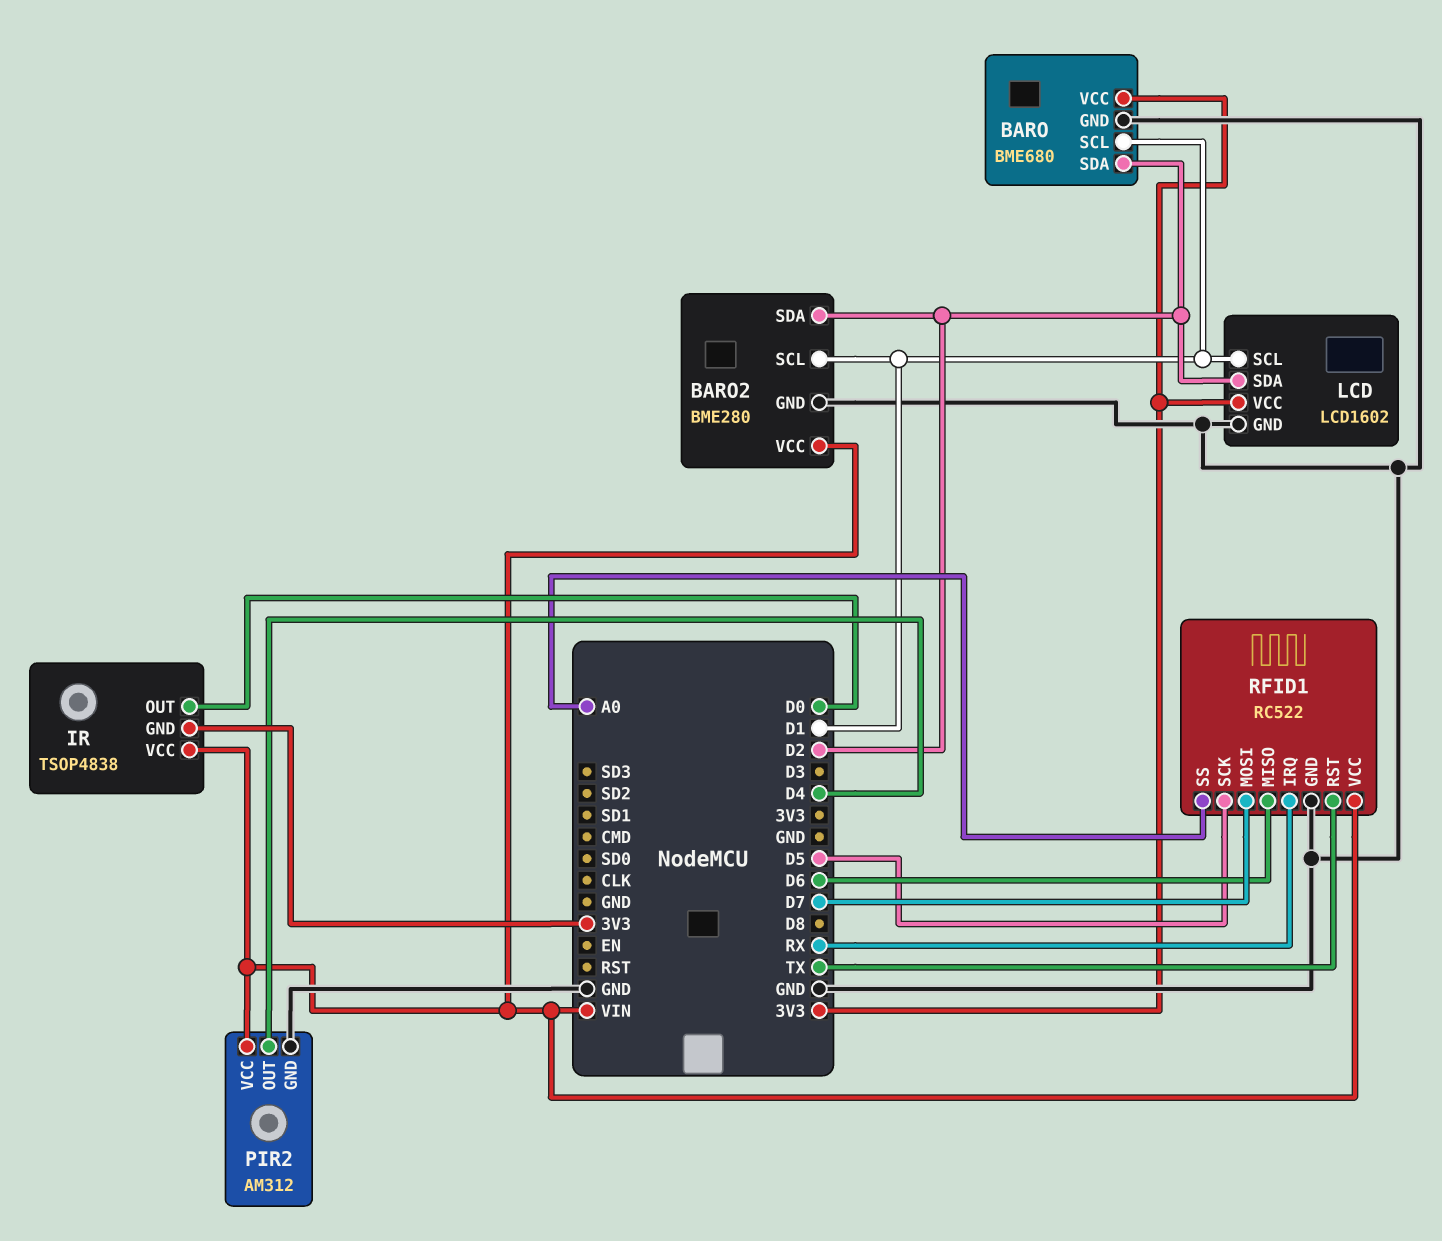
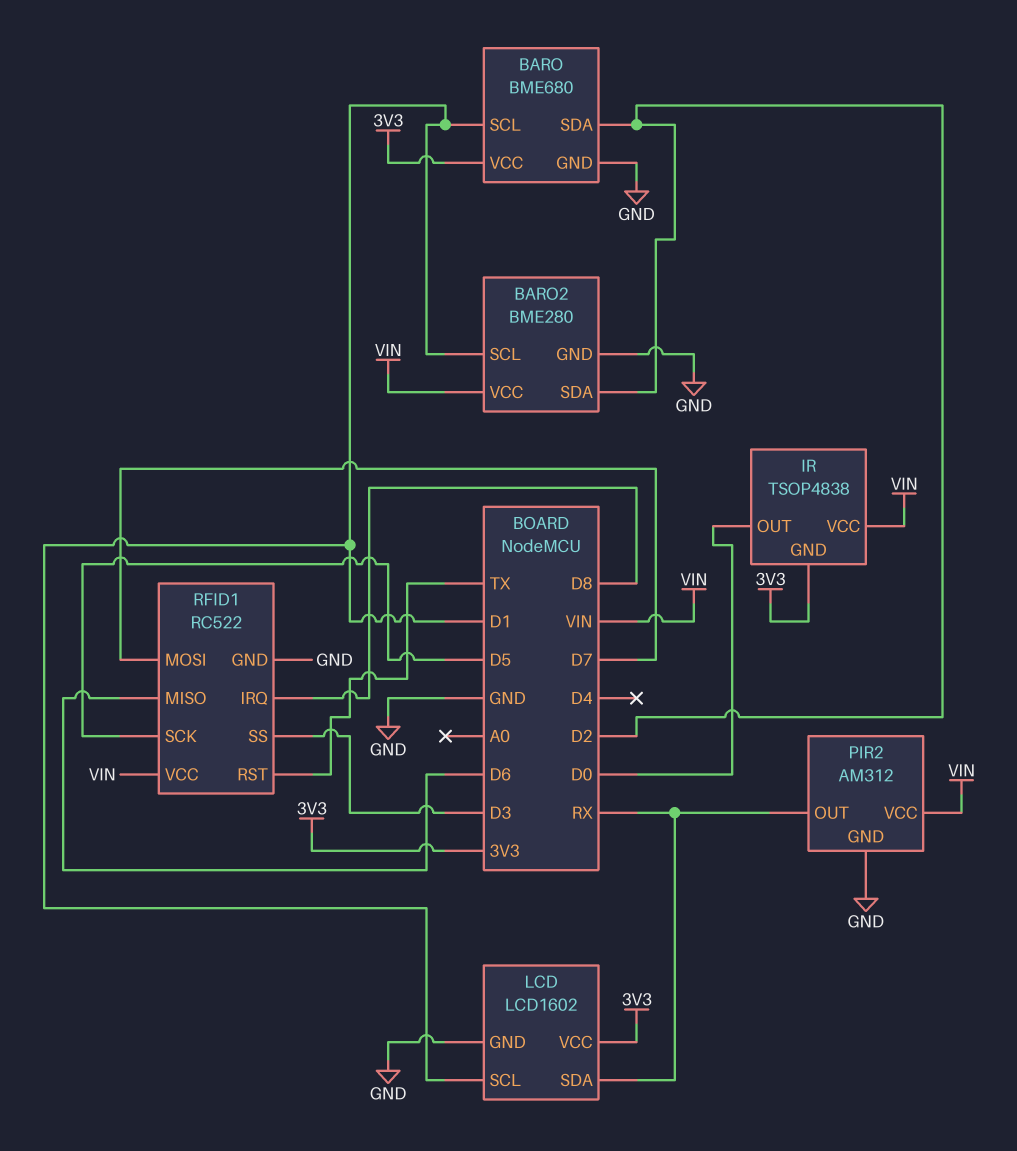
LCD pin SDA: D2 -> RX
PIR2 pin OUT: D4 -> RX
RFID1 pin IRQ: RX -> D8
RFID1 pin SS: A0 -> D3

